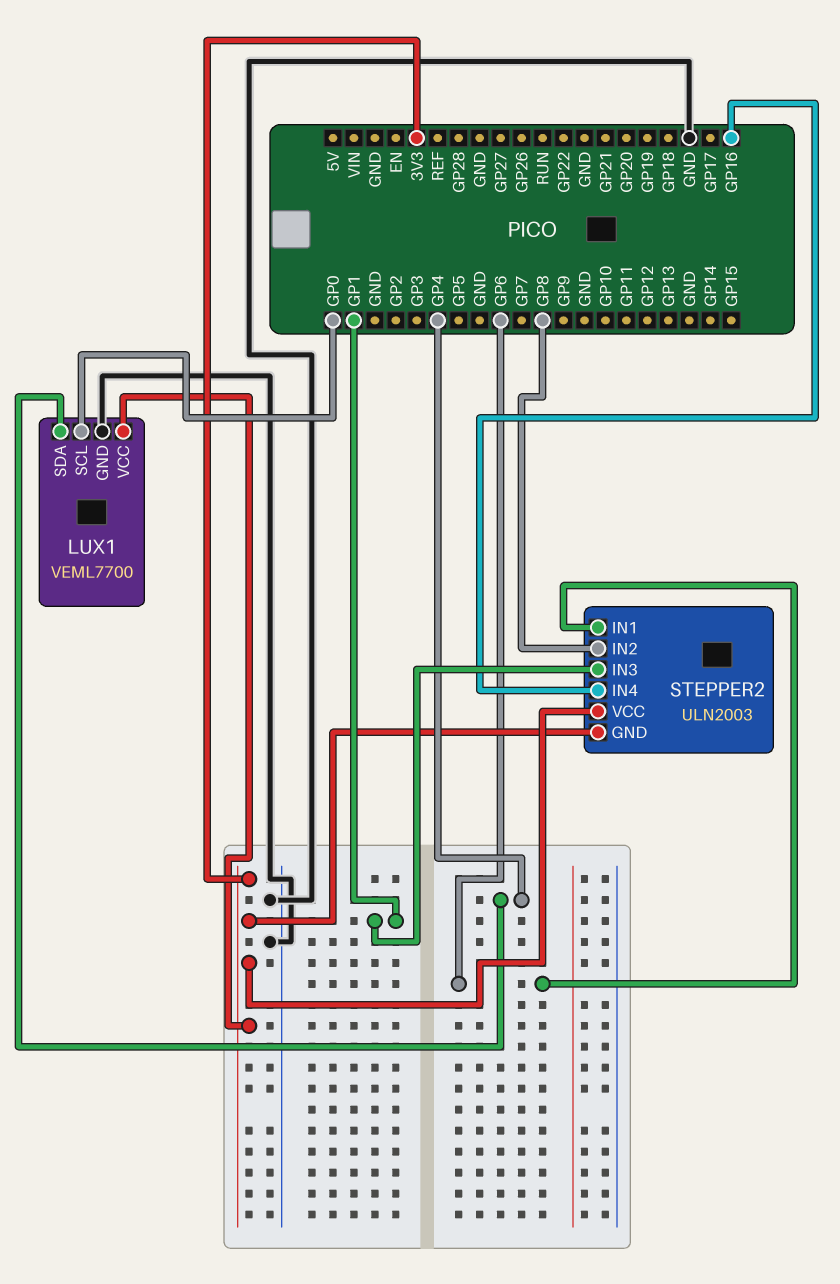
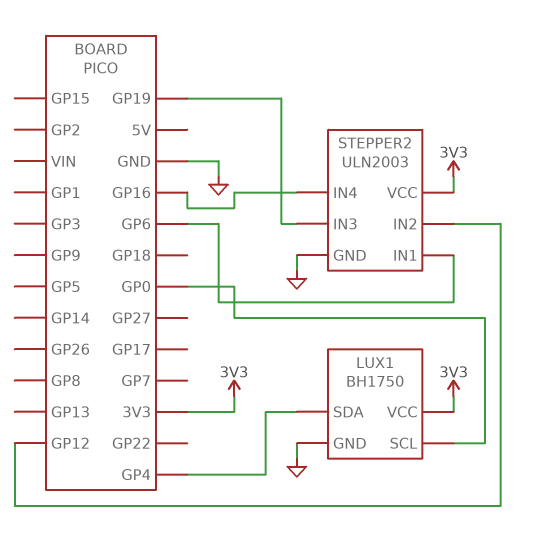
LUX1: VEML7700 -> BH1750
STEPPER2 pin GND: 3V3 -> GND
STEPPER2 pin IN2: GP8 -> GP12
STEPPER2 pin IN3: GP1 -> GP19

